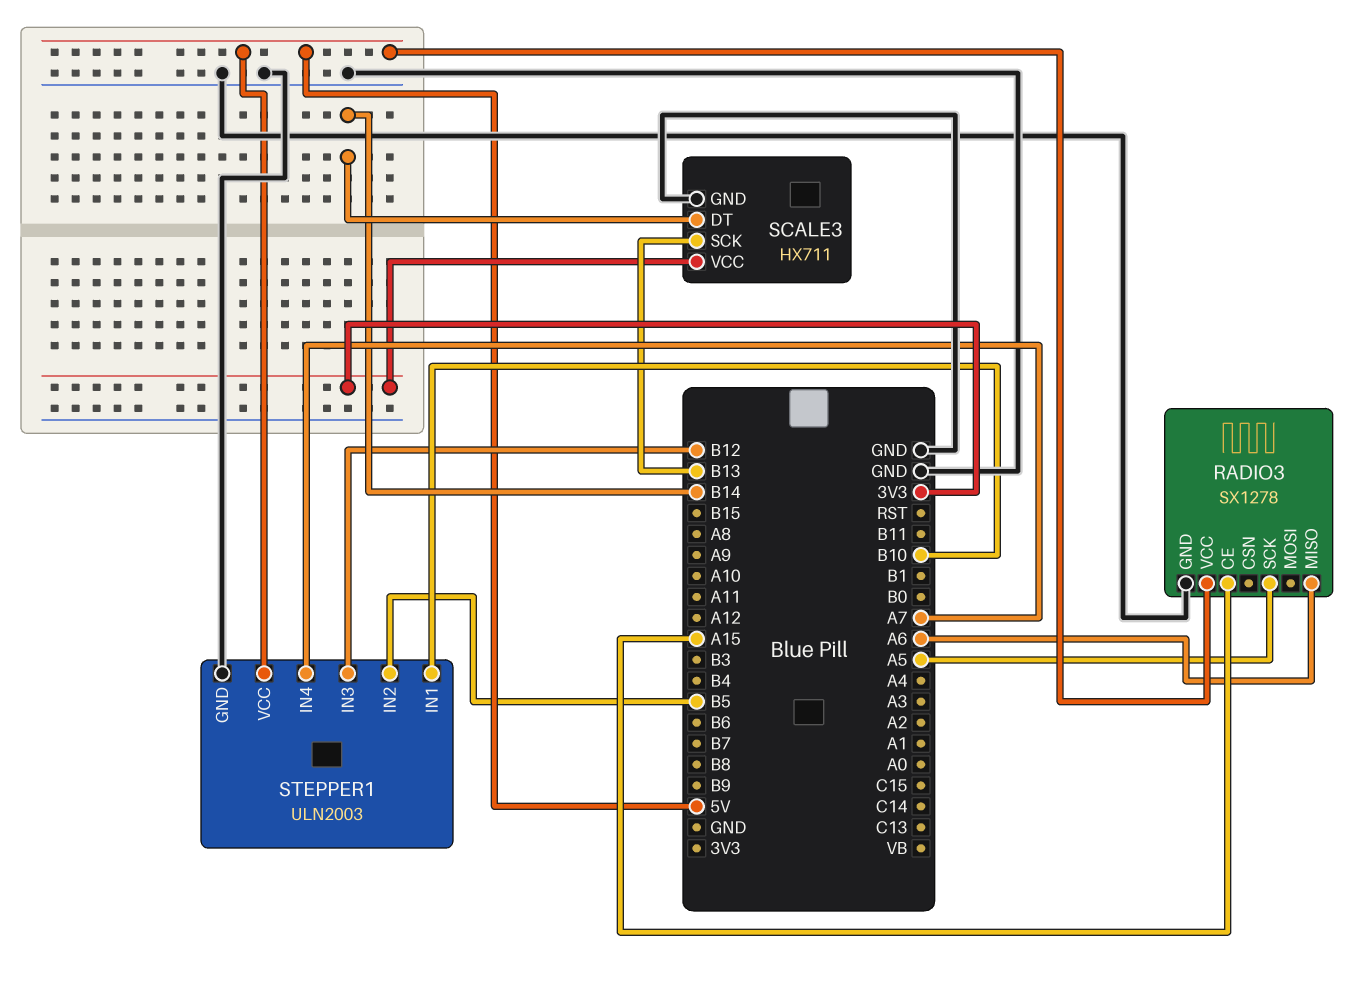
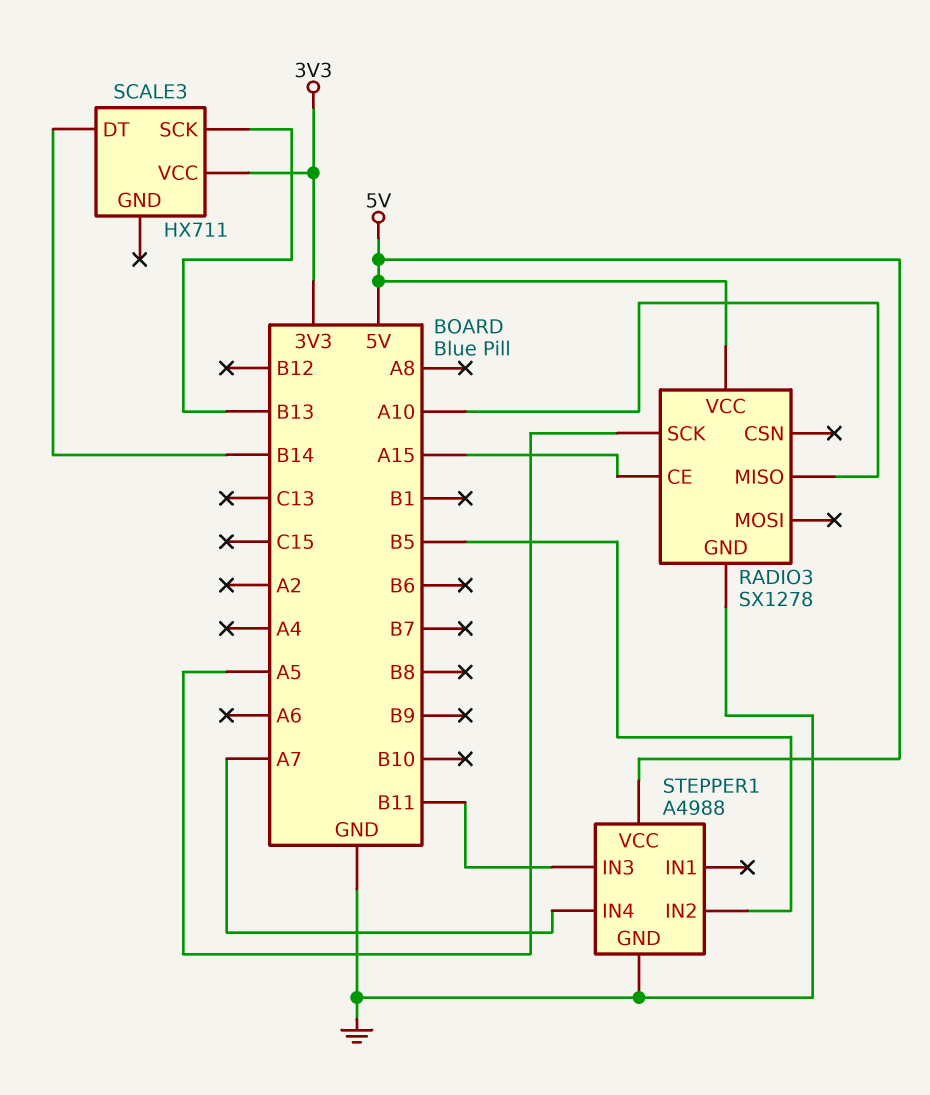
RADIO3 pin MISO: A6 -> A10
SCALE3 pin GND: GND -> none
STEPPER1: ULN2003 -> A4988
STEPPER1 pin IN1: B10 -> none
STEPPER1 pin IN3: B12 -> B11

